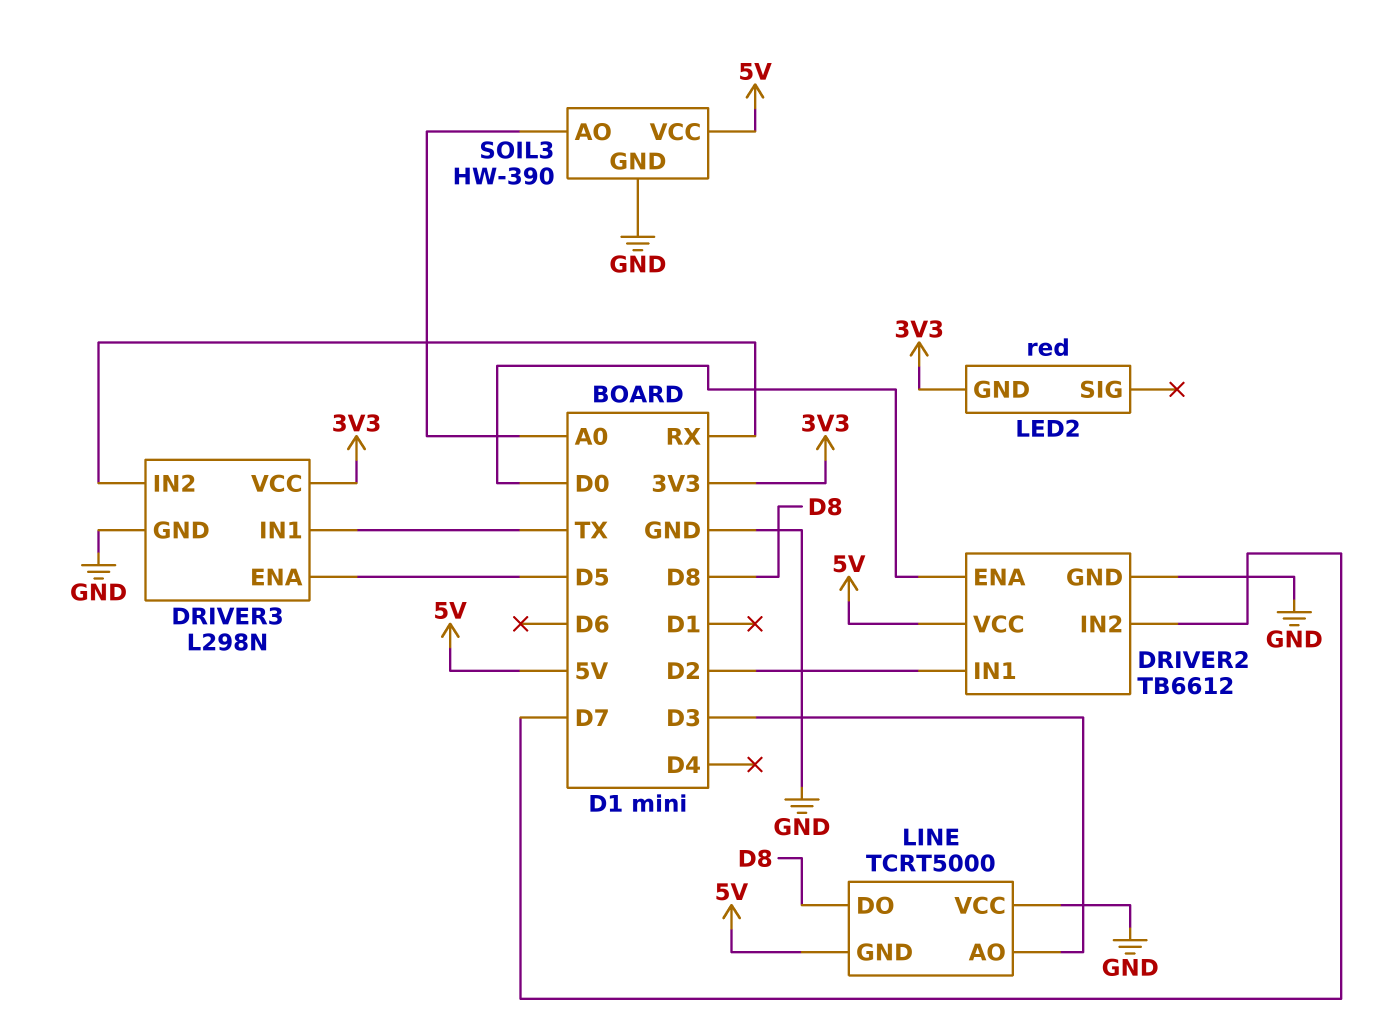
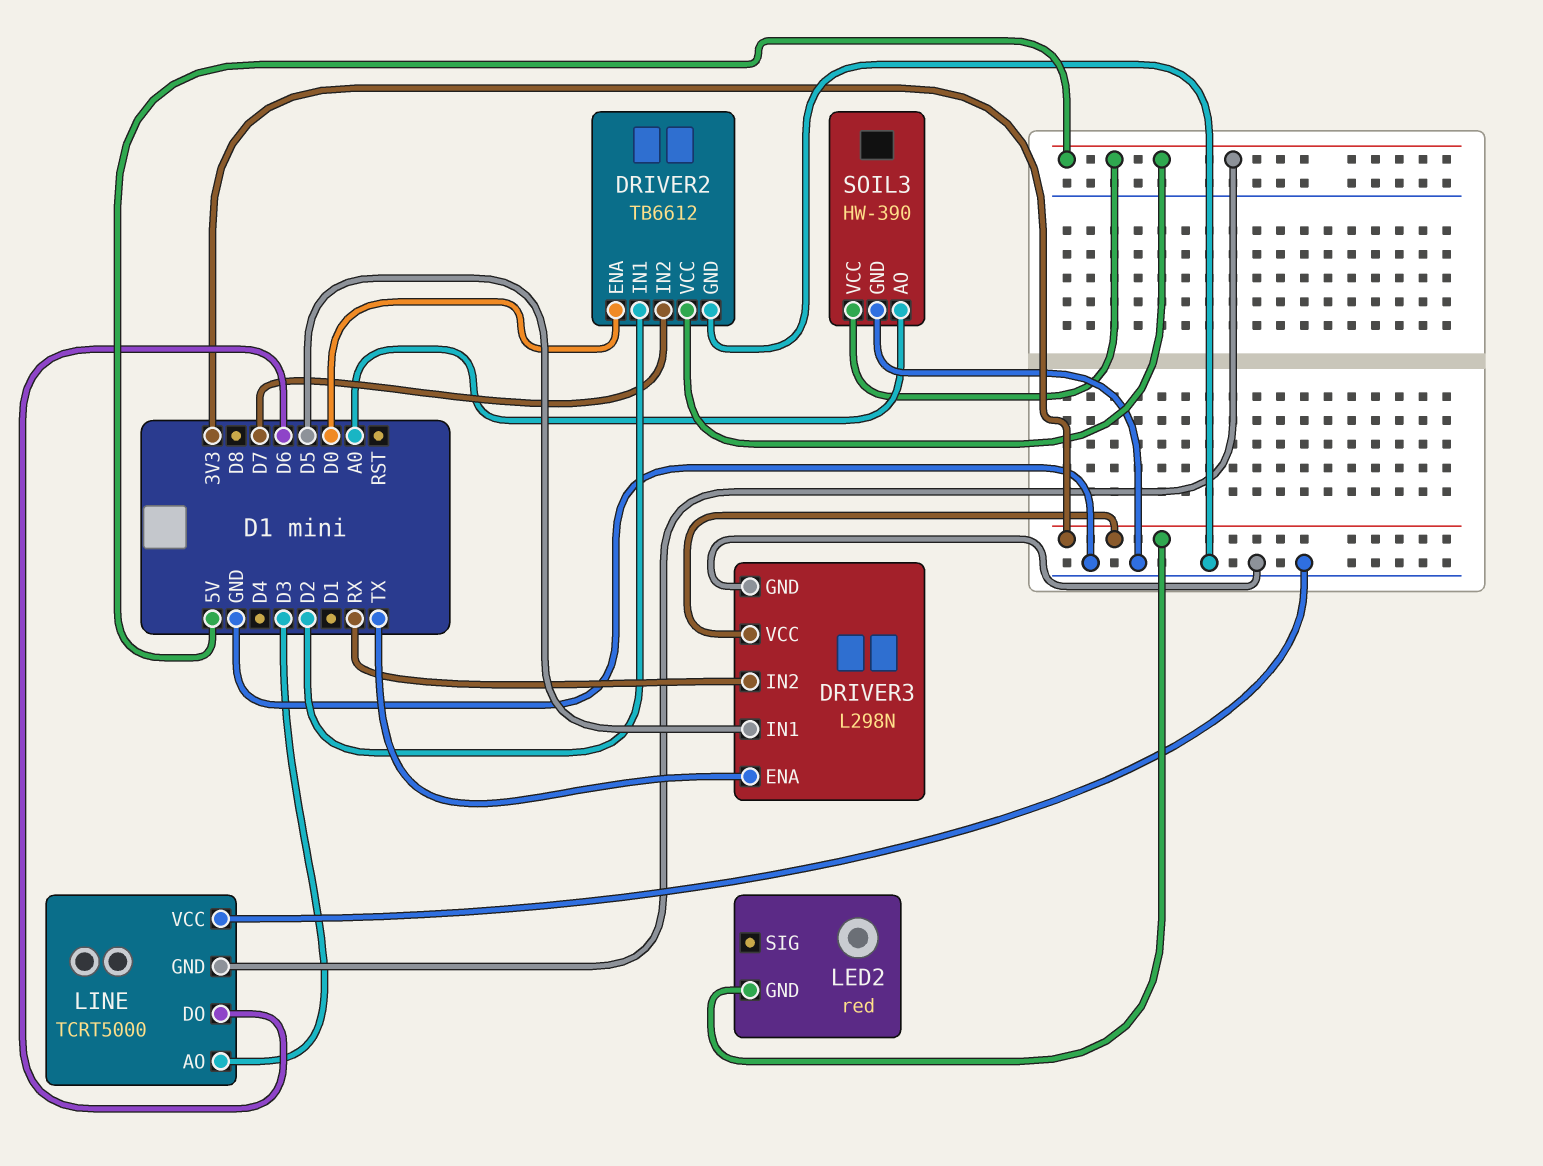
DRIVER3 pin ENA: D5 -> TX
DRIVER3 pin IN1: TX -> D5
LINE pin DO: D8 -> D6

